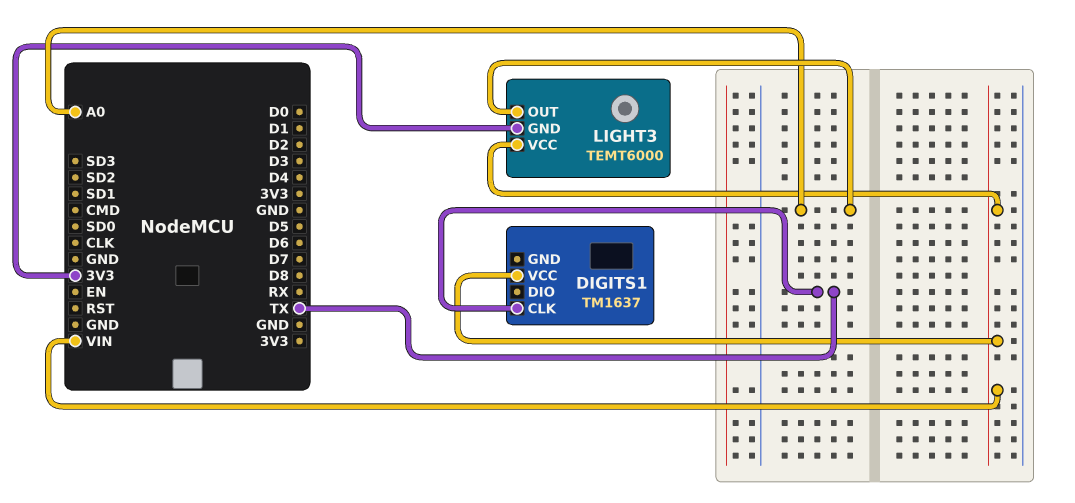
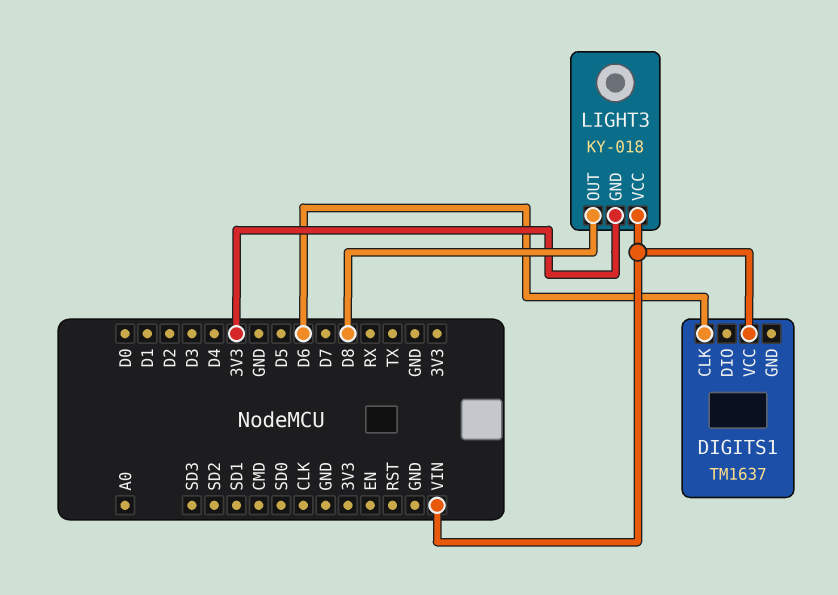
DIGITS1 pin CLK: TX -> D6
LIGHT3: TEMT6000 -> KY-018
LIGHT3 pin OUT: A0 -> D8

